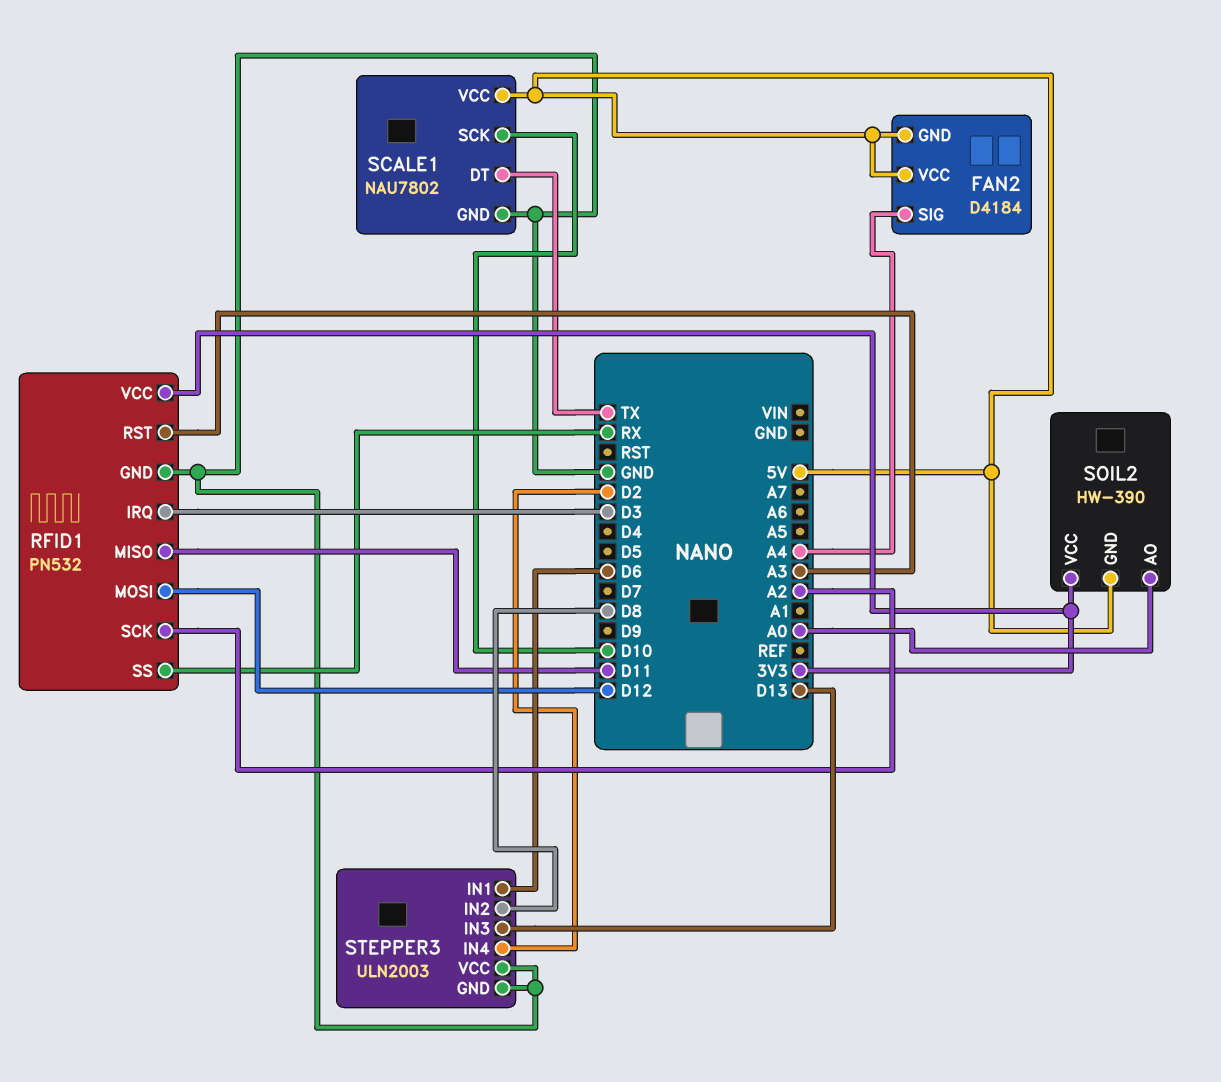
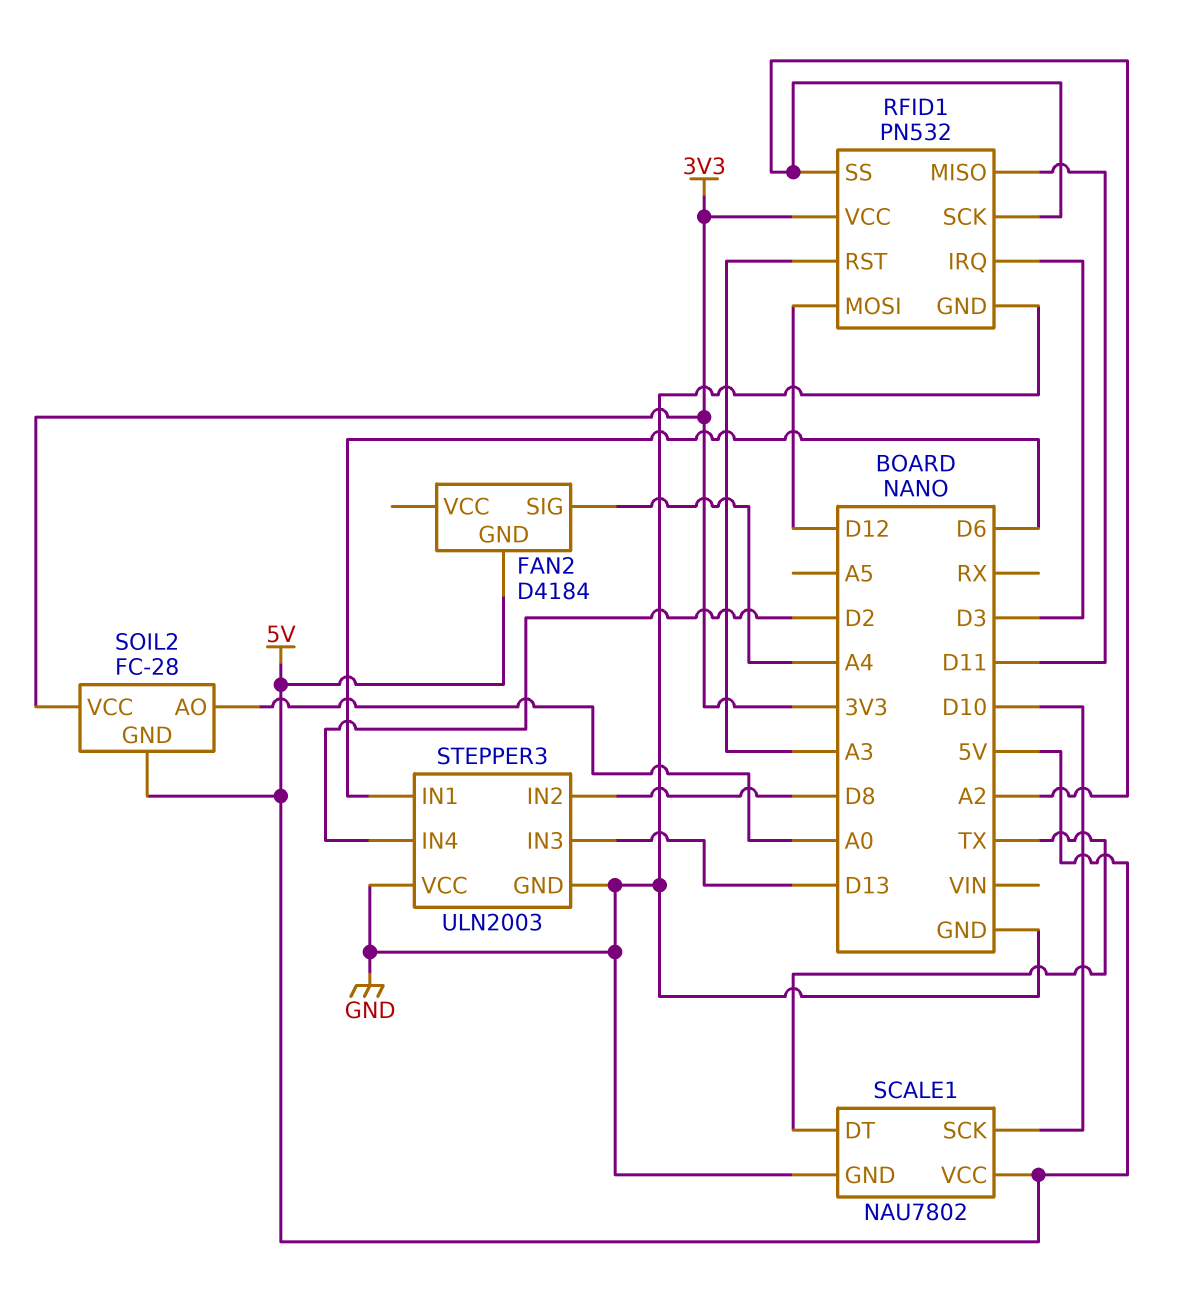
FAN2 pin VCC: 5V -> none
RFID1 pin SS: RX -> A2
SOIL2: HW-390 -> FC-28

